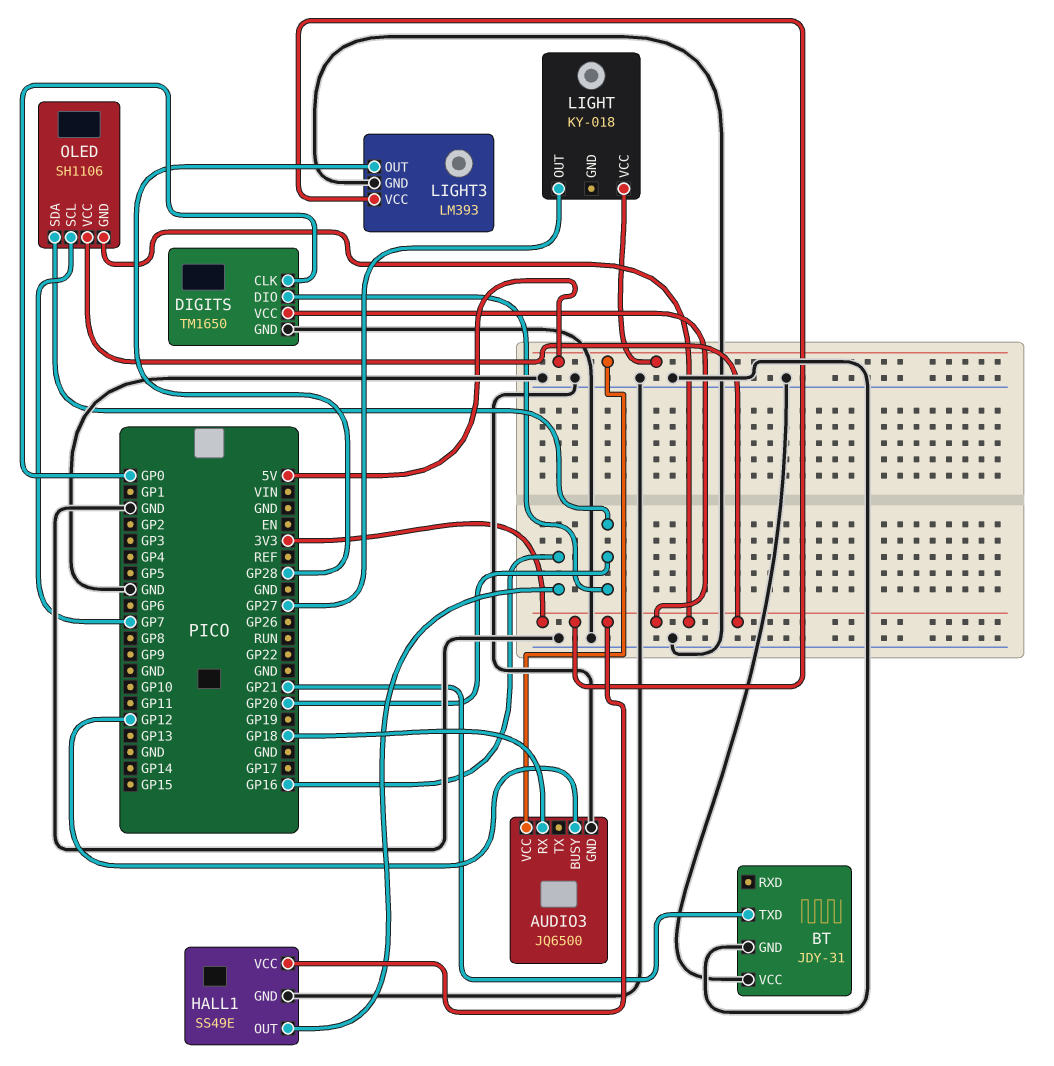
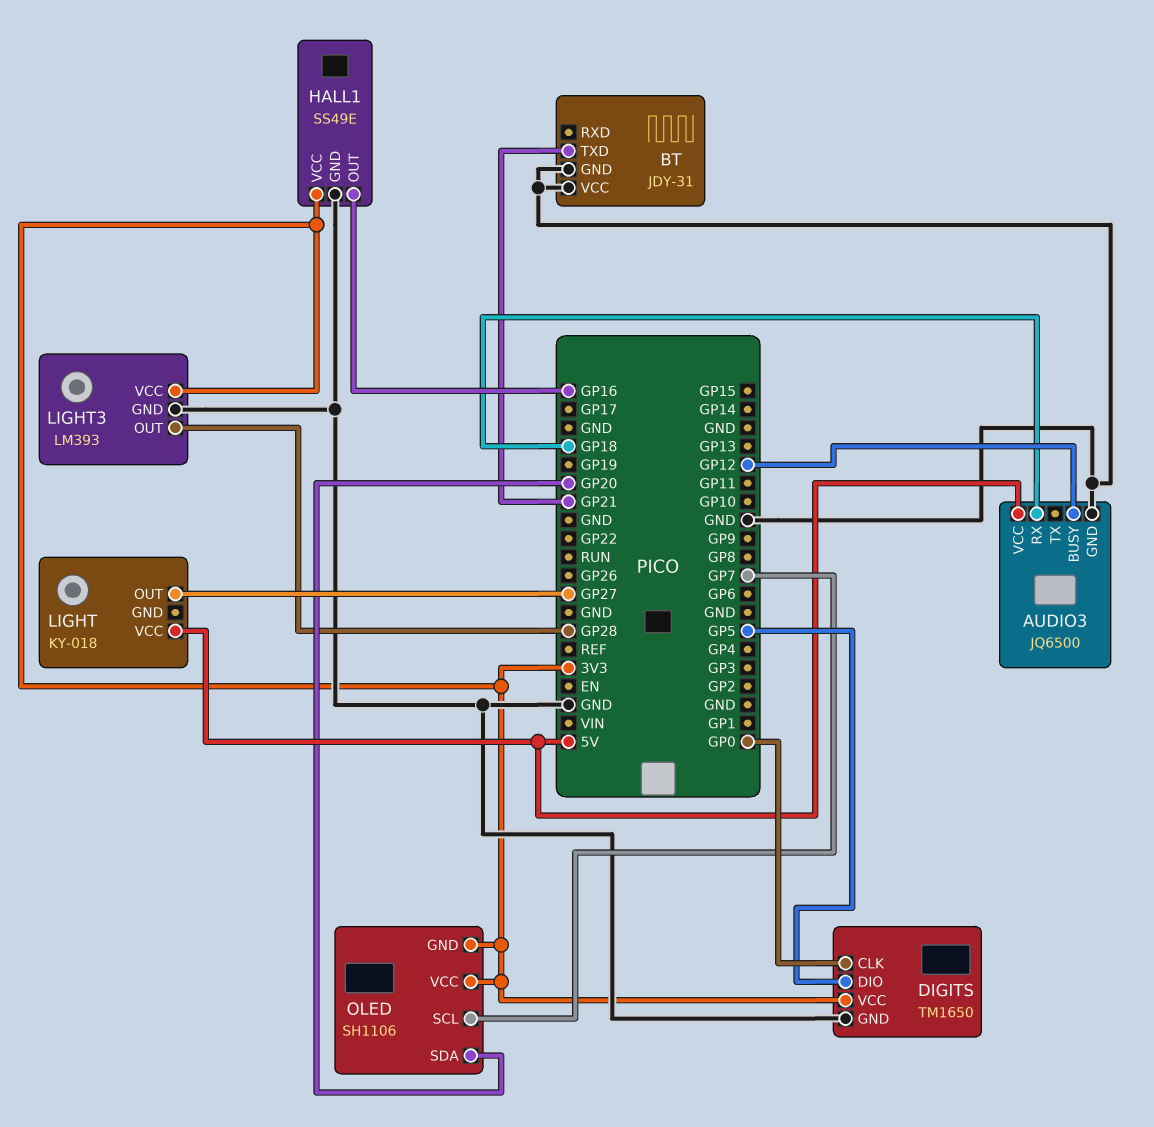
DIGITS pin DIO: GP20 -> GP5

